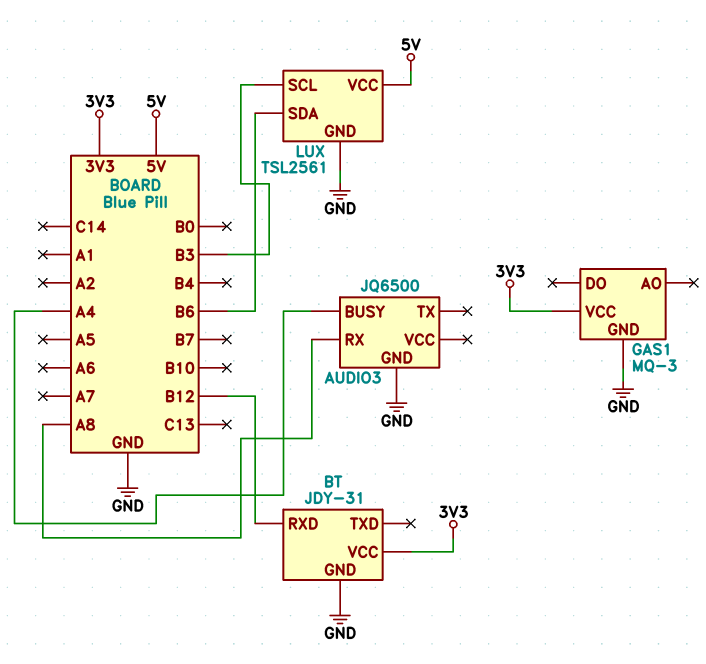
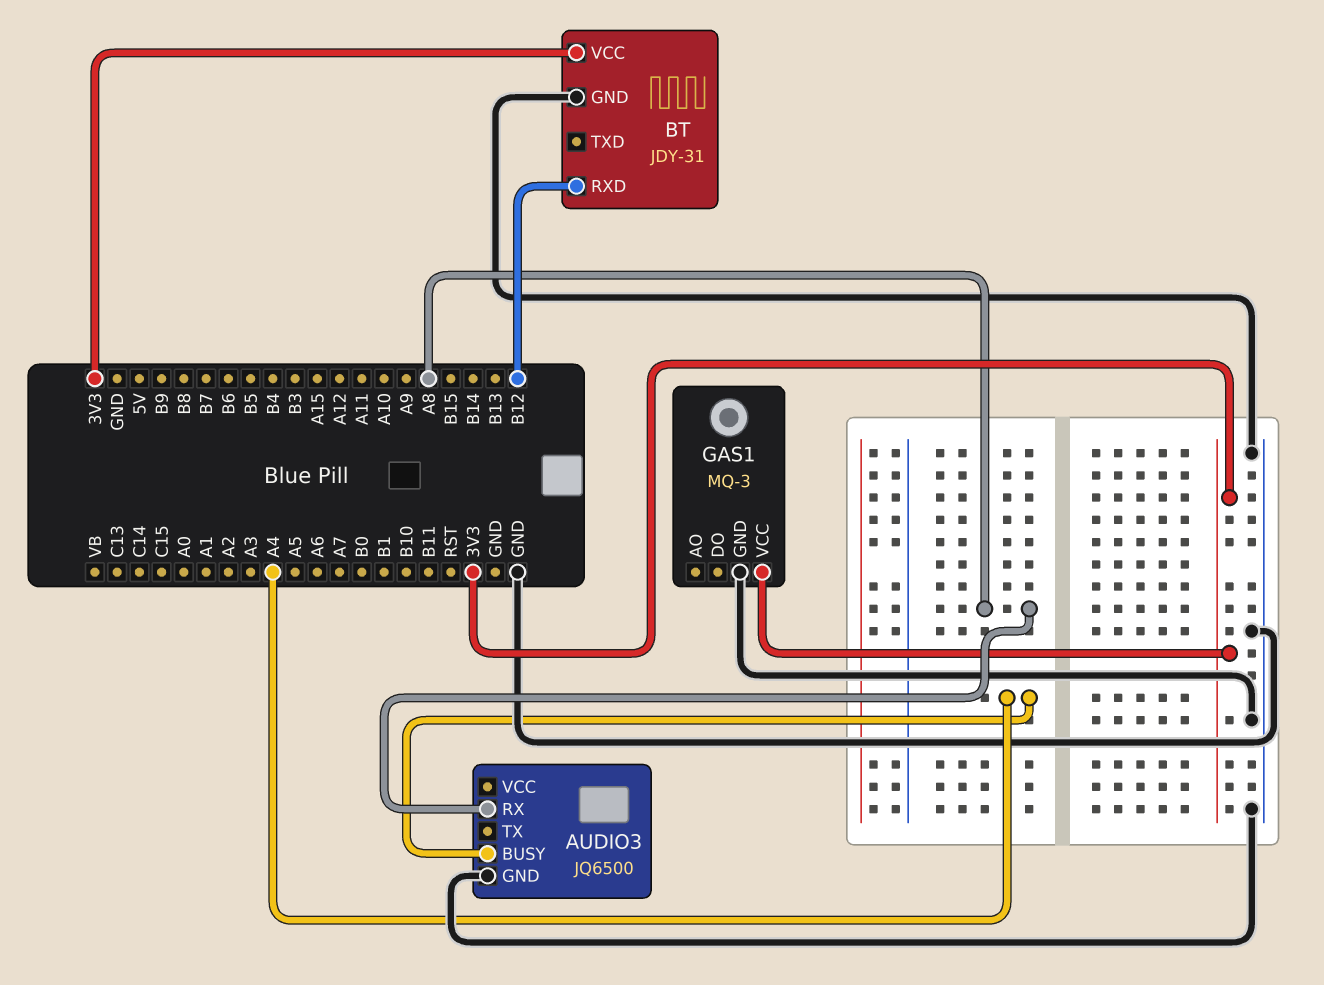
LUX: TSL2561 -> none
LUX pin GND: GND -> none
LUX pin SCL: B3 -> none
LUX pin SDA: B6 -> none
LUX pin VCC: 5V -> none

